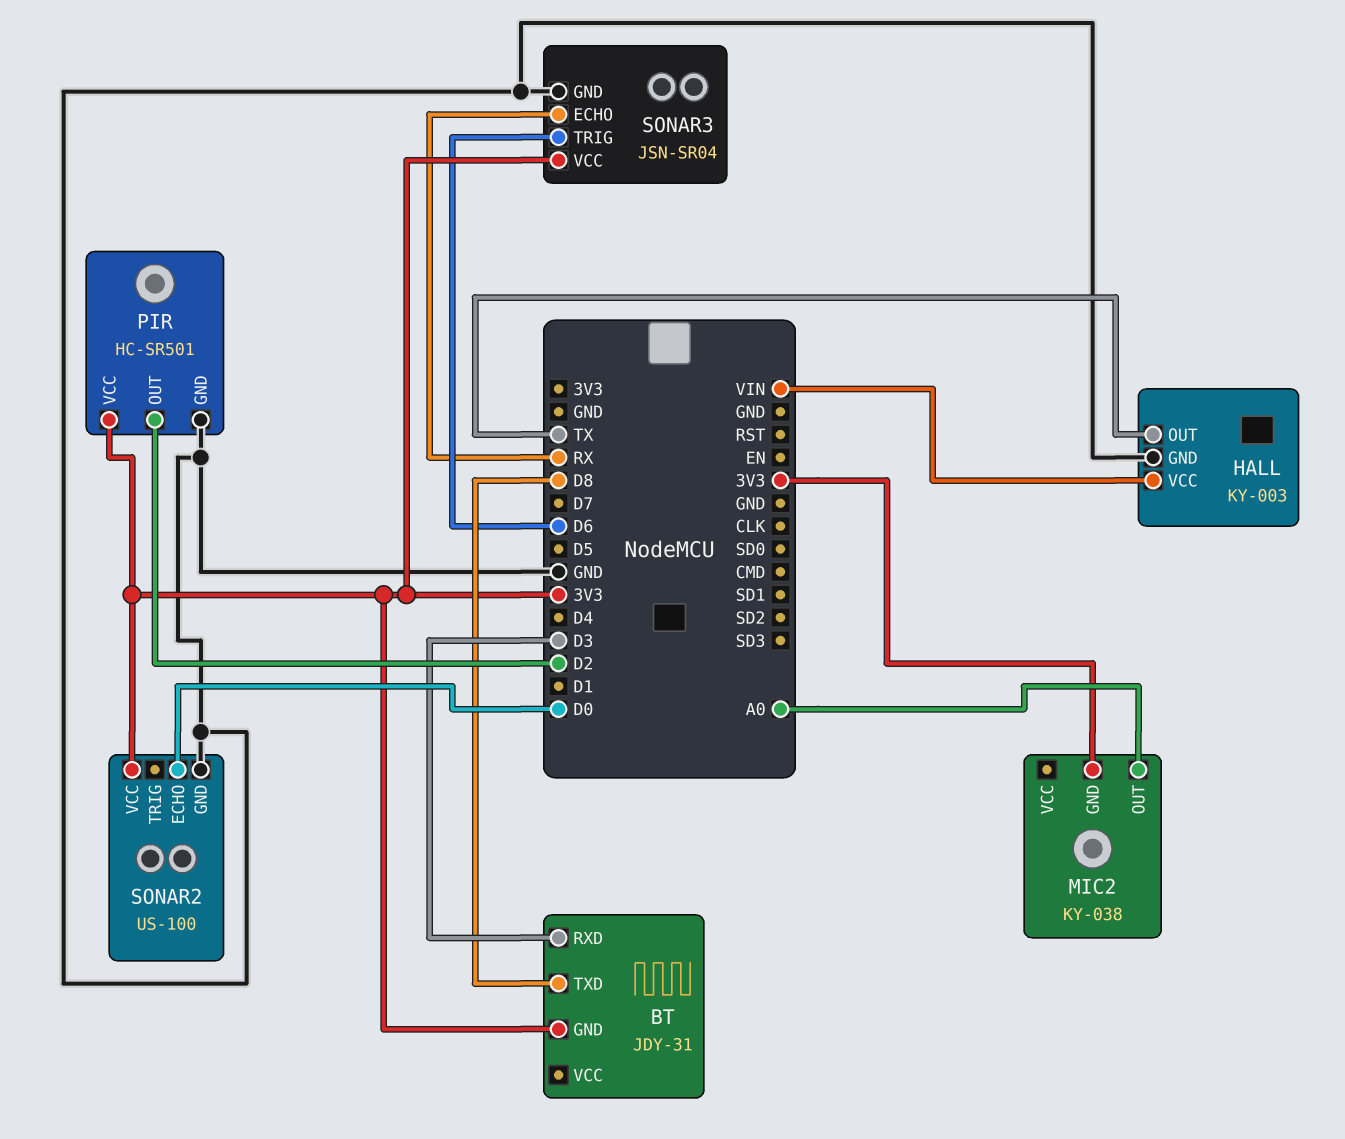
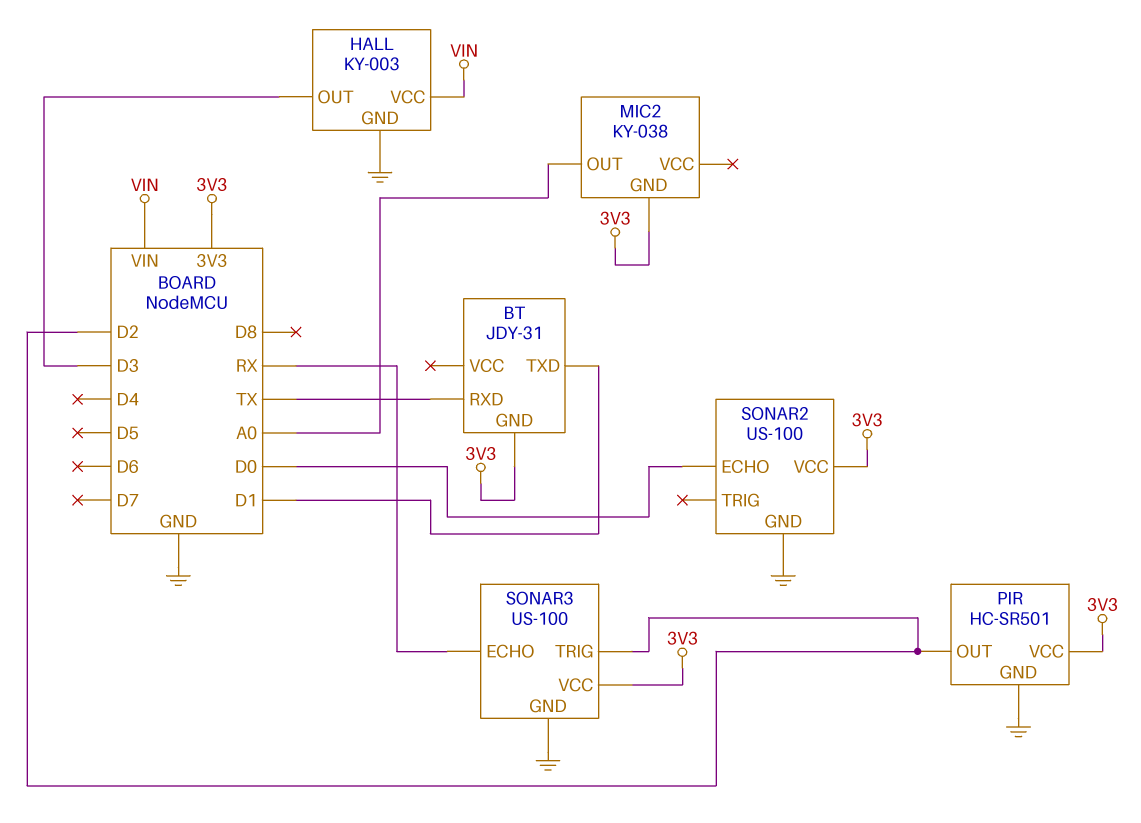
BT pin RXD: D3 -> TX
BT pin TXD: D8 -> D1
HALL pin OUT: TX -> D3
SONAR3: JSN-SR04 -> US-100
SONAR3 pin TRIG: D6 -> D2

